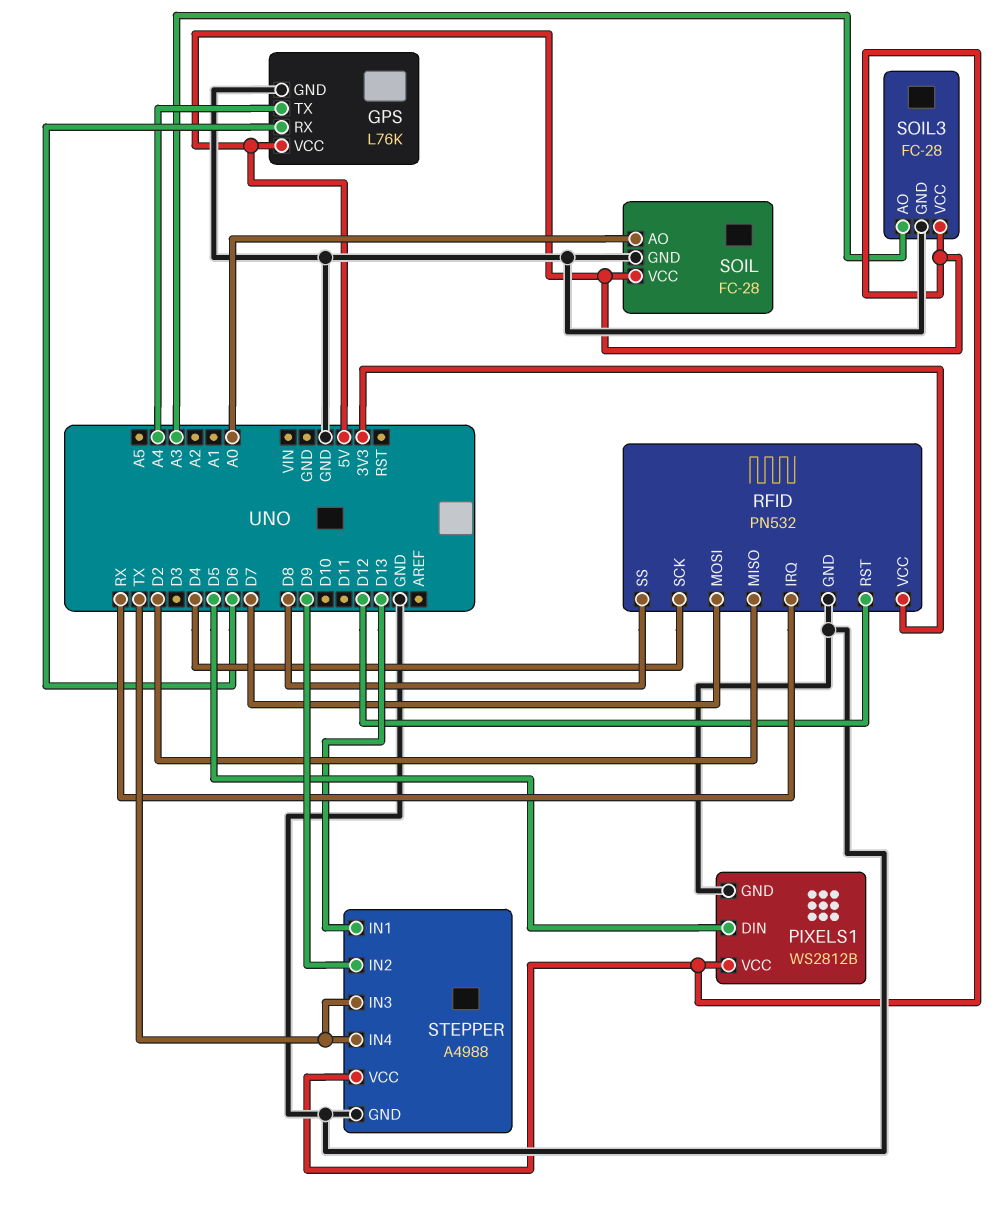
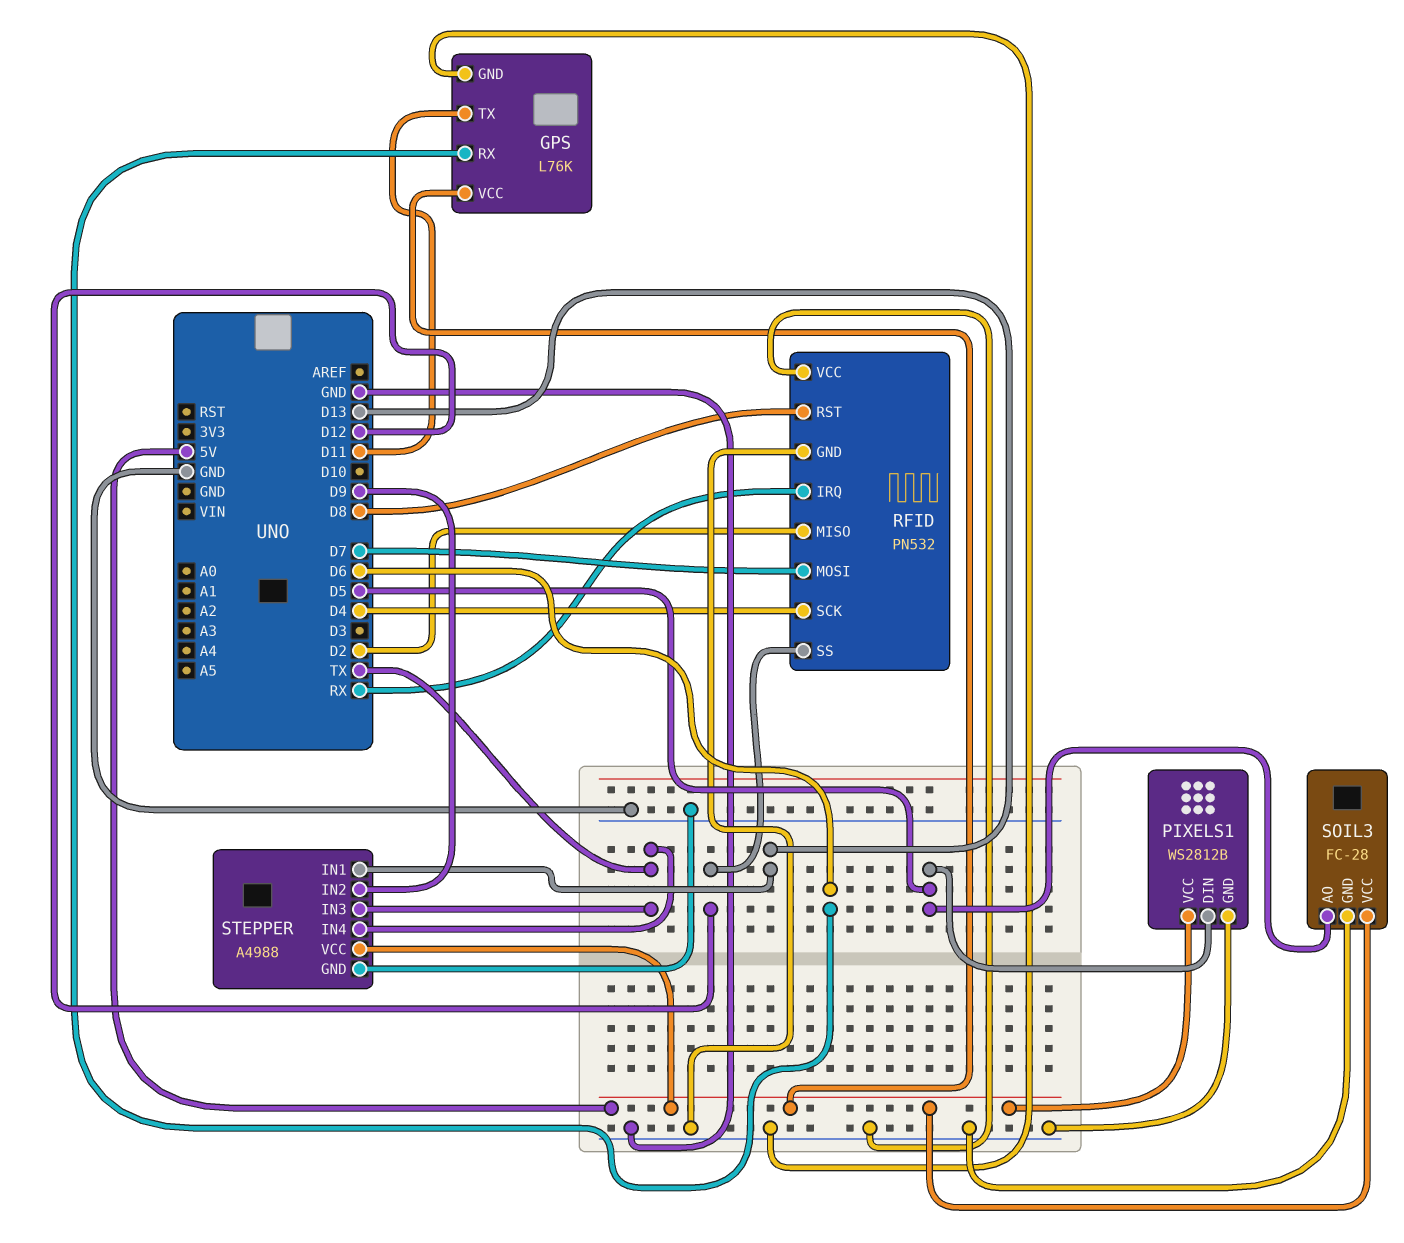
GPS pin TX: A4 -> D11
RFID pin RST: D12 -> D8
RFID pin SS: D8 -> D12
RFID pin VCC: 3V3 -> GND
SOIL: FC-28 -> none
SOIL pin AO: A0 -> none
SOIL pin GND: GND -> none
SOIL pin VCC: 5V -> none
SOIL3 pin AO: A3 -> D5

